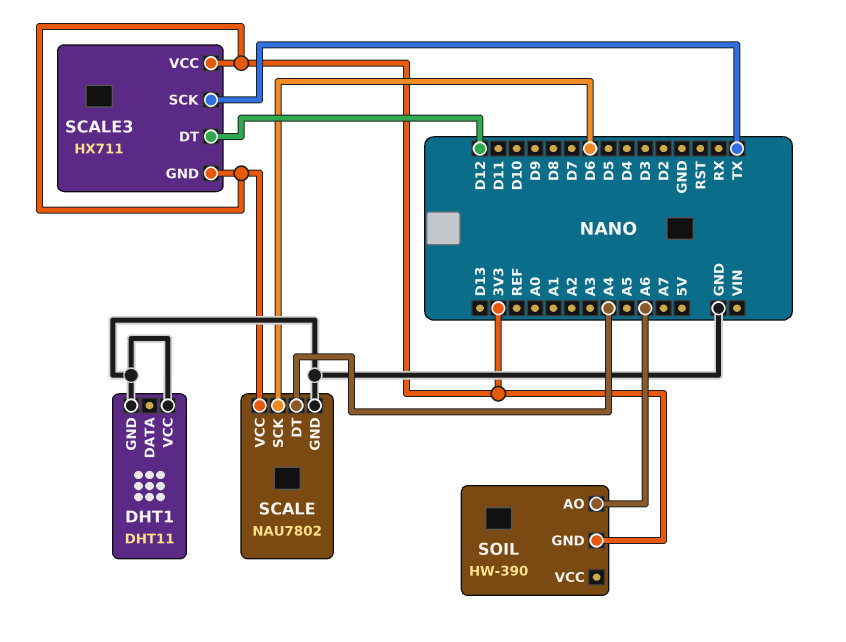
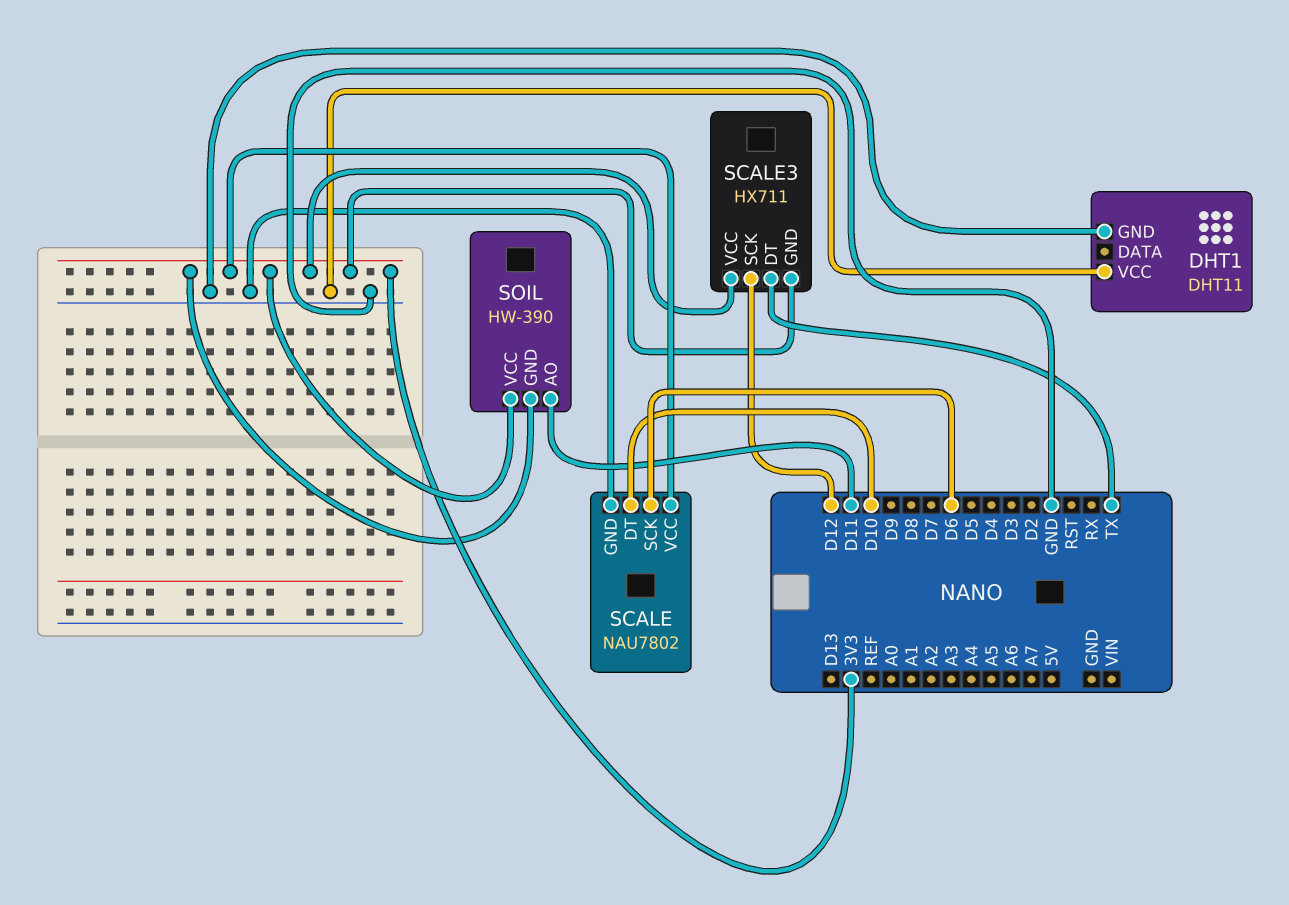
SCALE pin DT: A4 -> D10
SCALE3 pin DT: D12 -> TX
SCALE3 pin SCK: TX -> D12
SOIL pin AO: A6 -> D11
SOIL pin VCC: none -> 3V3

